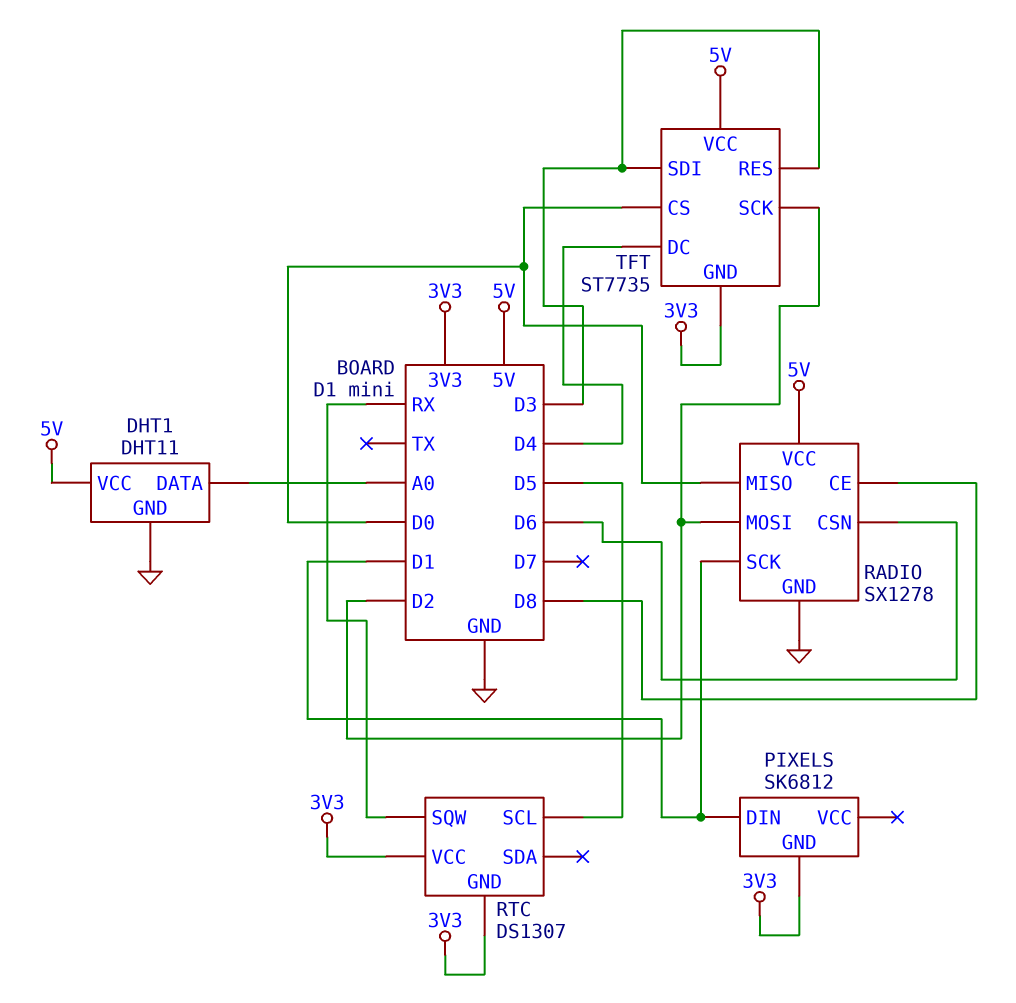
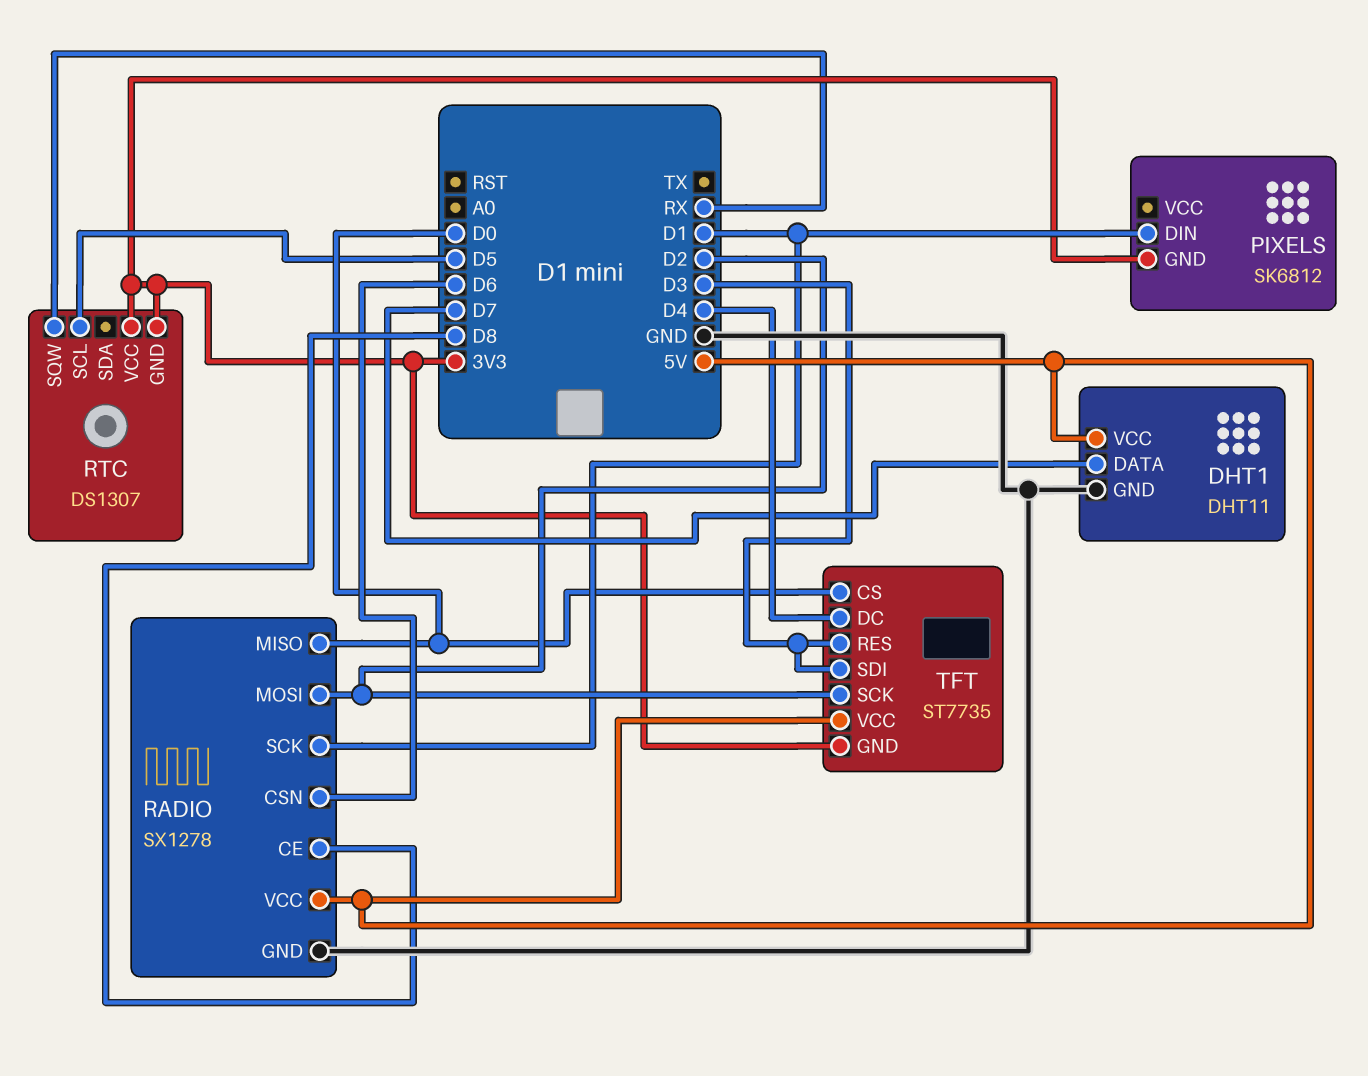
DHT1 pin DATA: A0 -> D7

